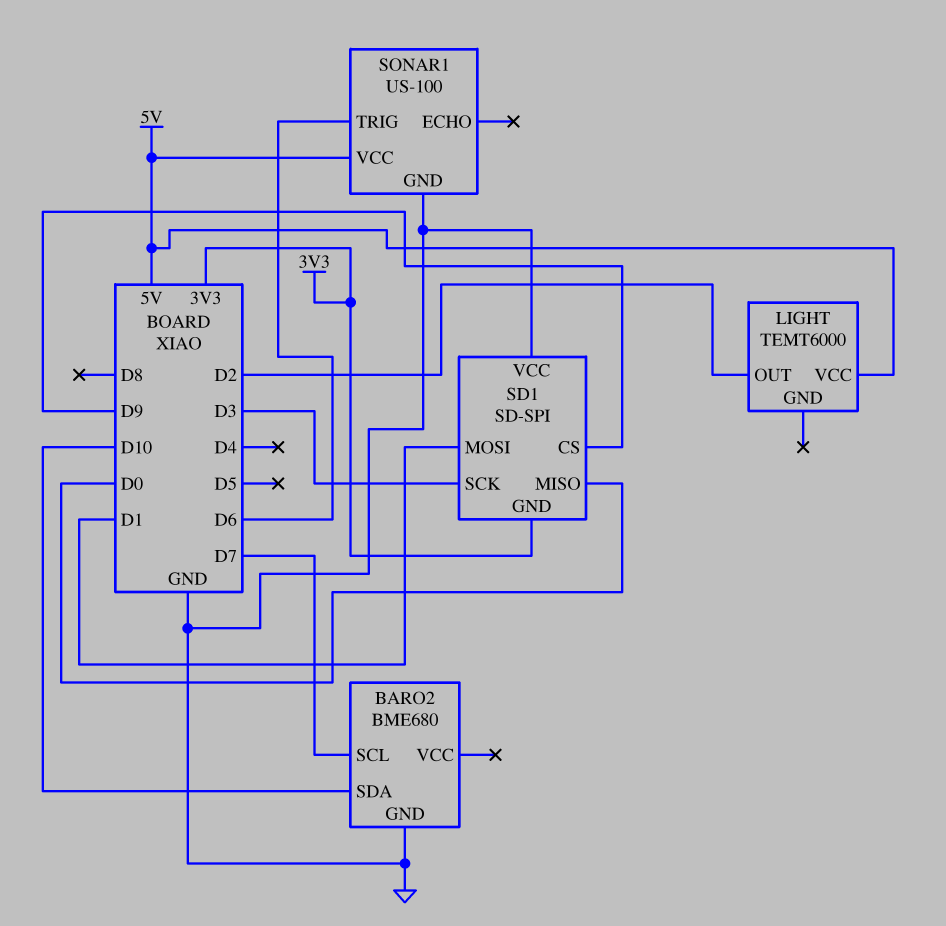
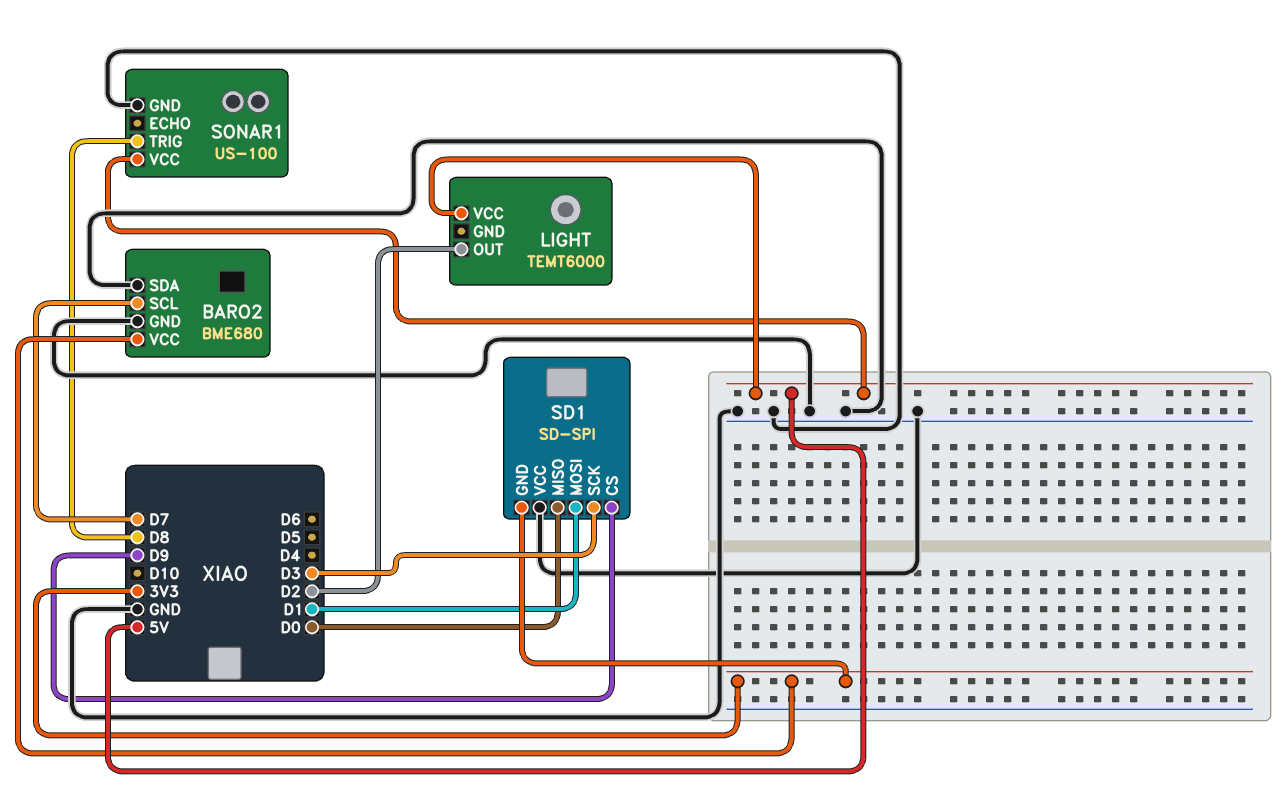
BARO2 pin SDA: D10 -> GND
BARO2 pin VCC: none -> 3V3
SONAR1 pin TRIG: D6 -> D8

